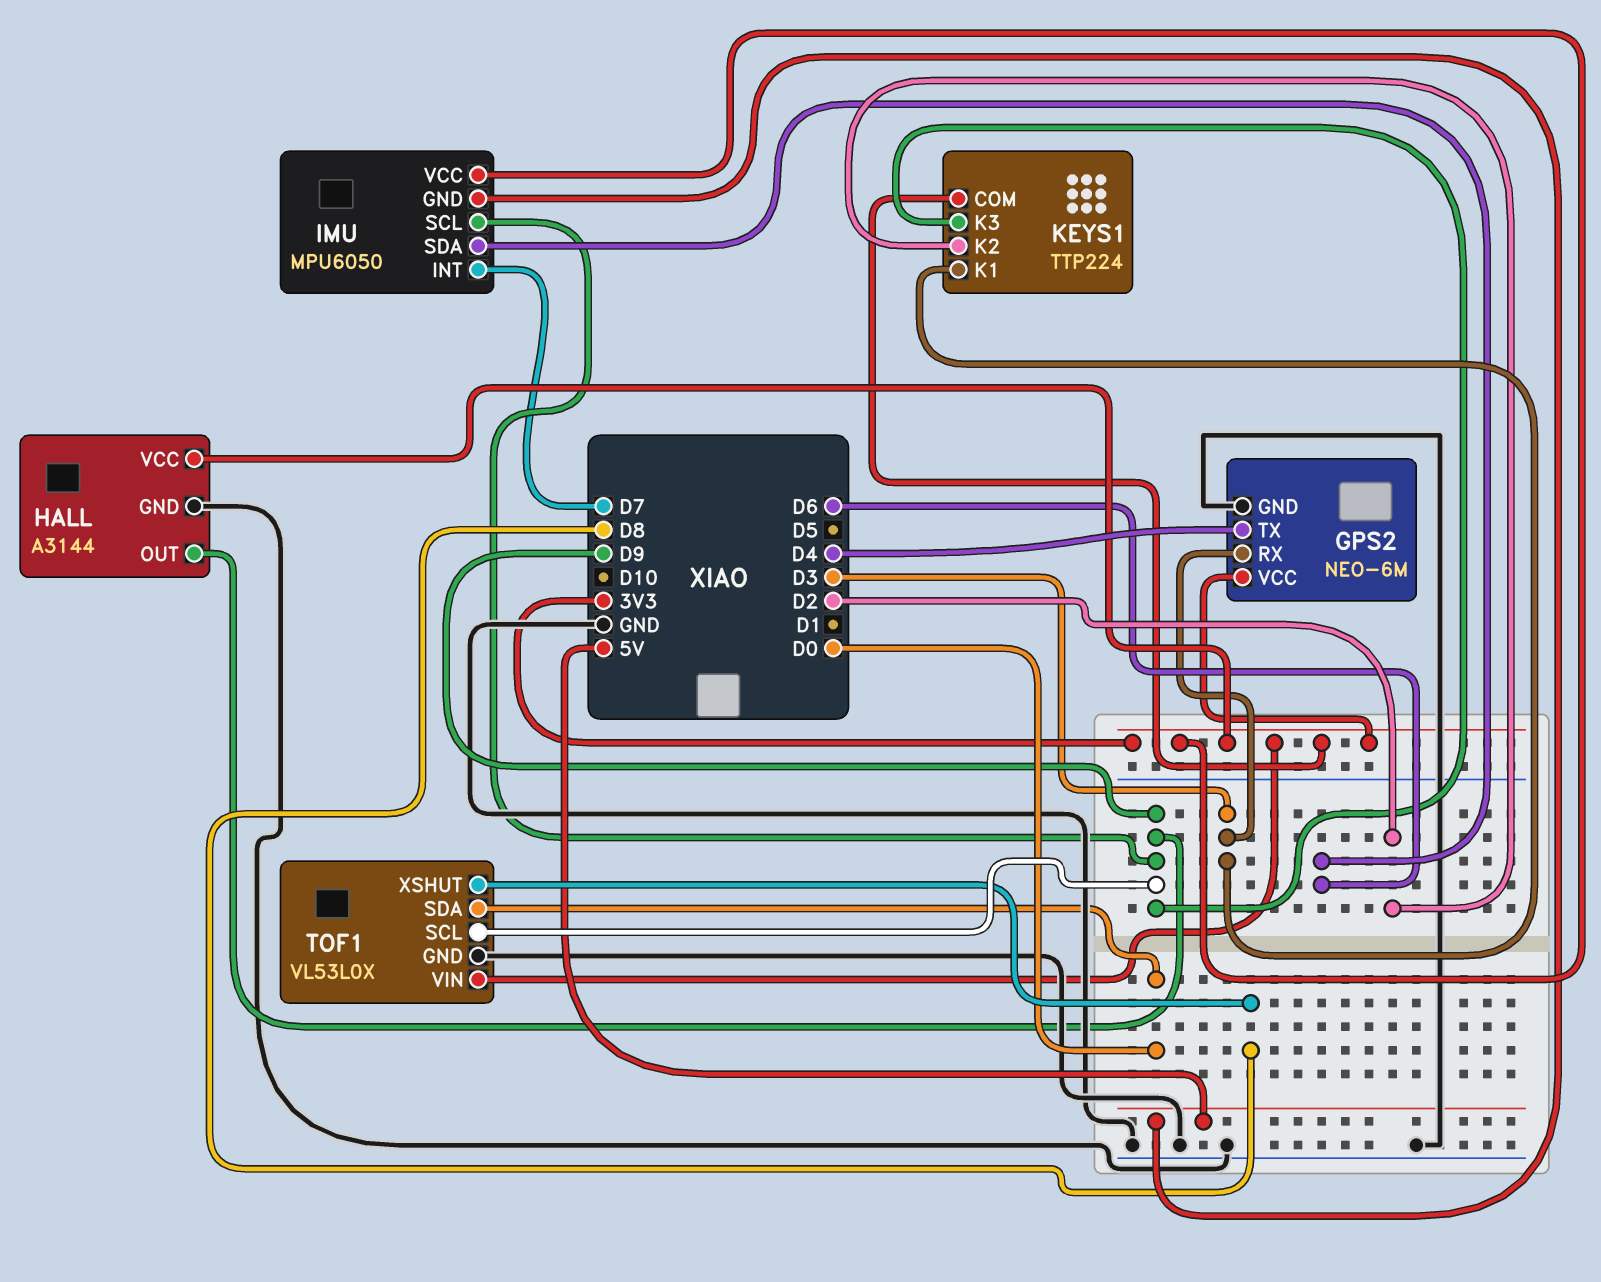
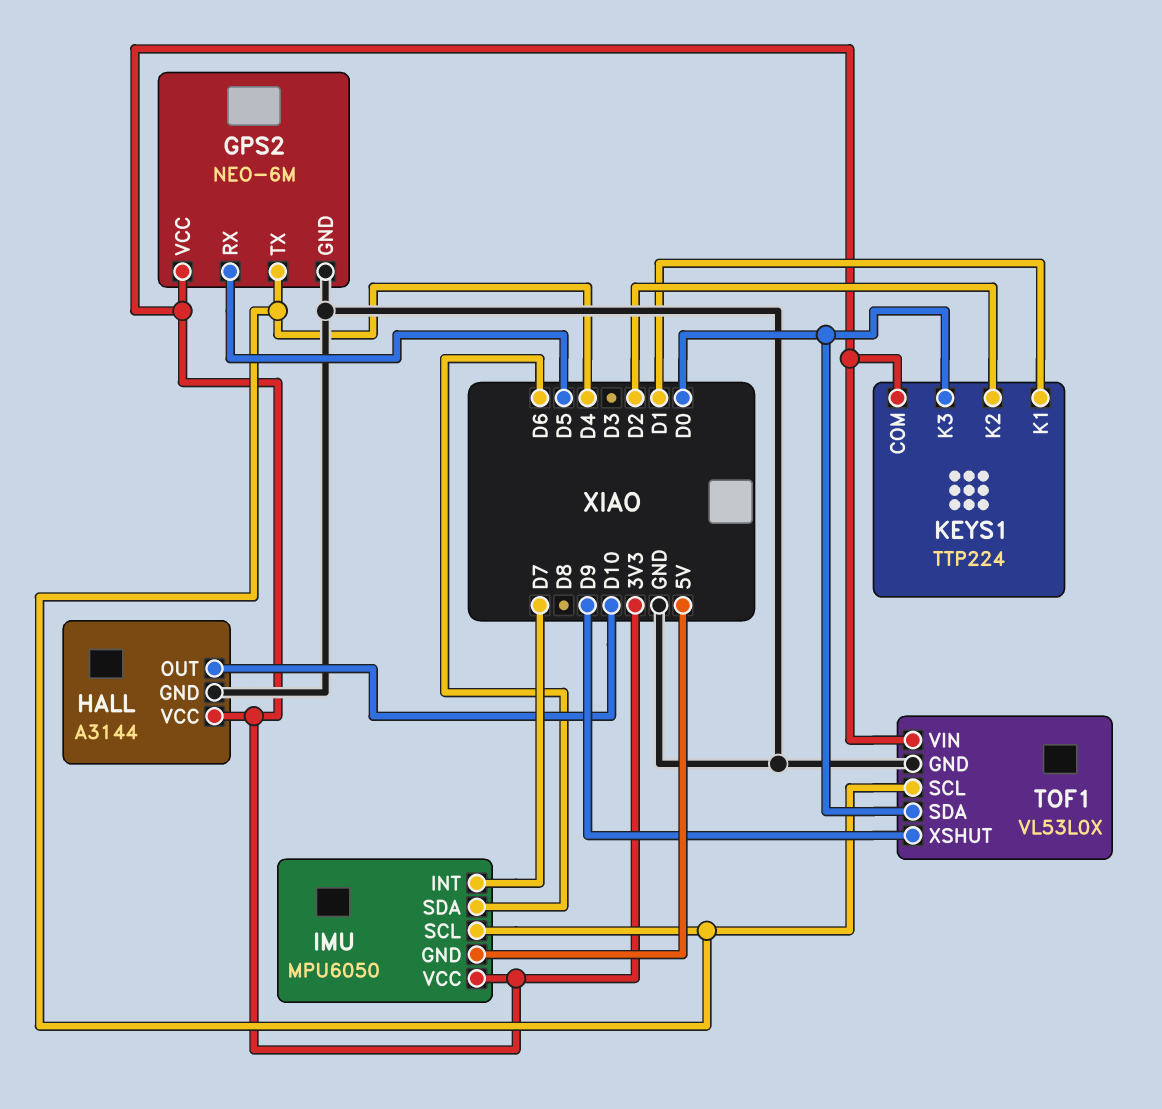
GPS2 pin RX: D3 -> D5
HALL pin OUT: D9 -> D10
IMU pin SCL: D9 -> D4
KEYS1 pin K1: D3 -> D1
KEYS1 pin K3: D9 -> D0
TOF1 pin SCL: D9 -> D4
TOF1 pin XSHUT: D8 -> D9

